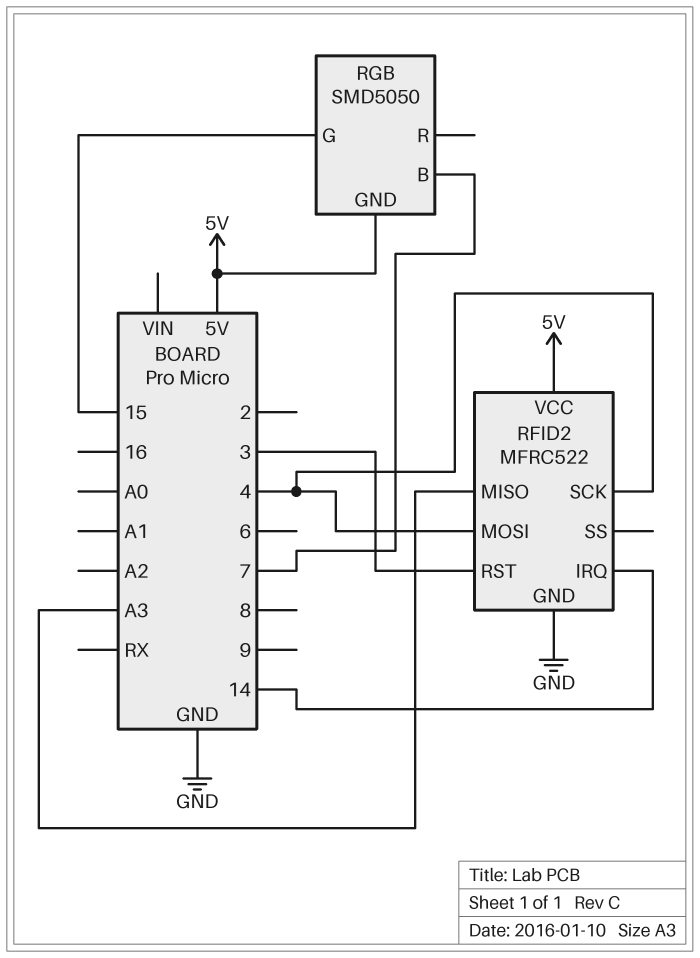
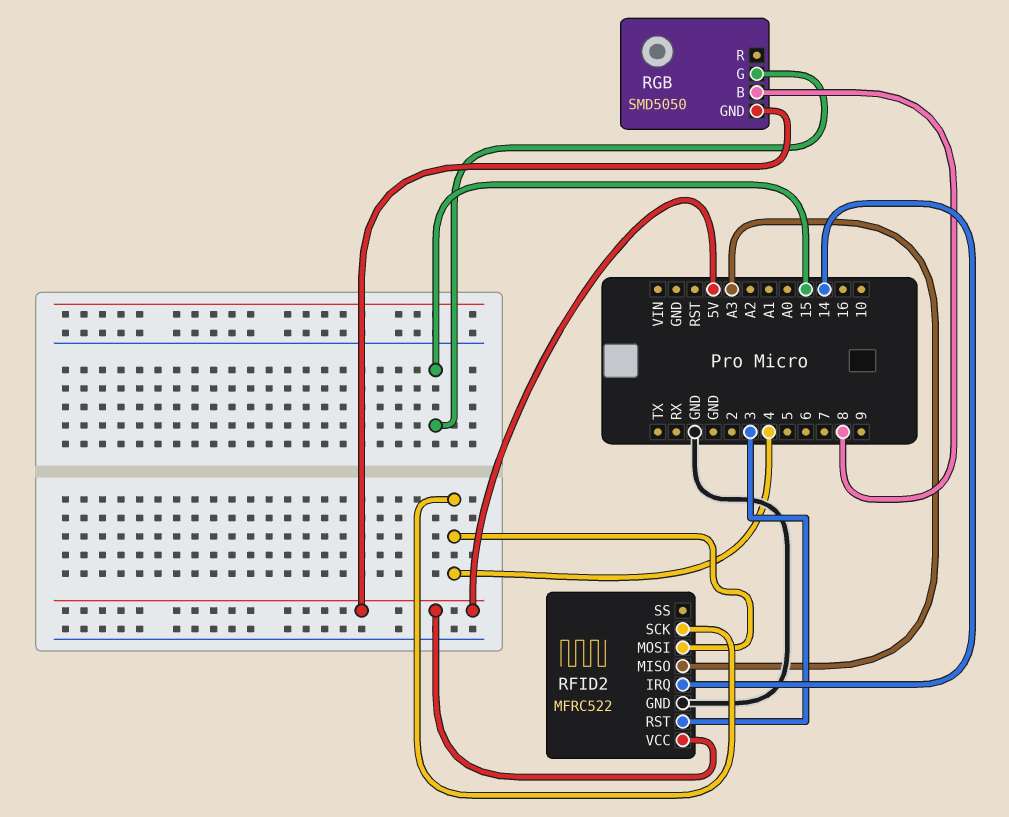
RGB pin B: 7 -> 8

